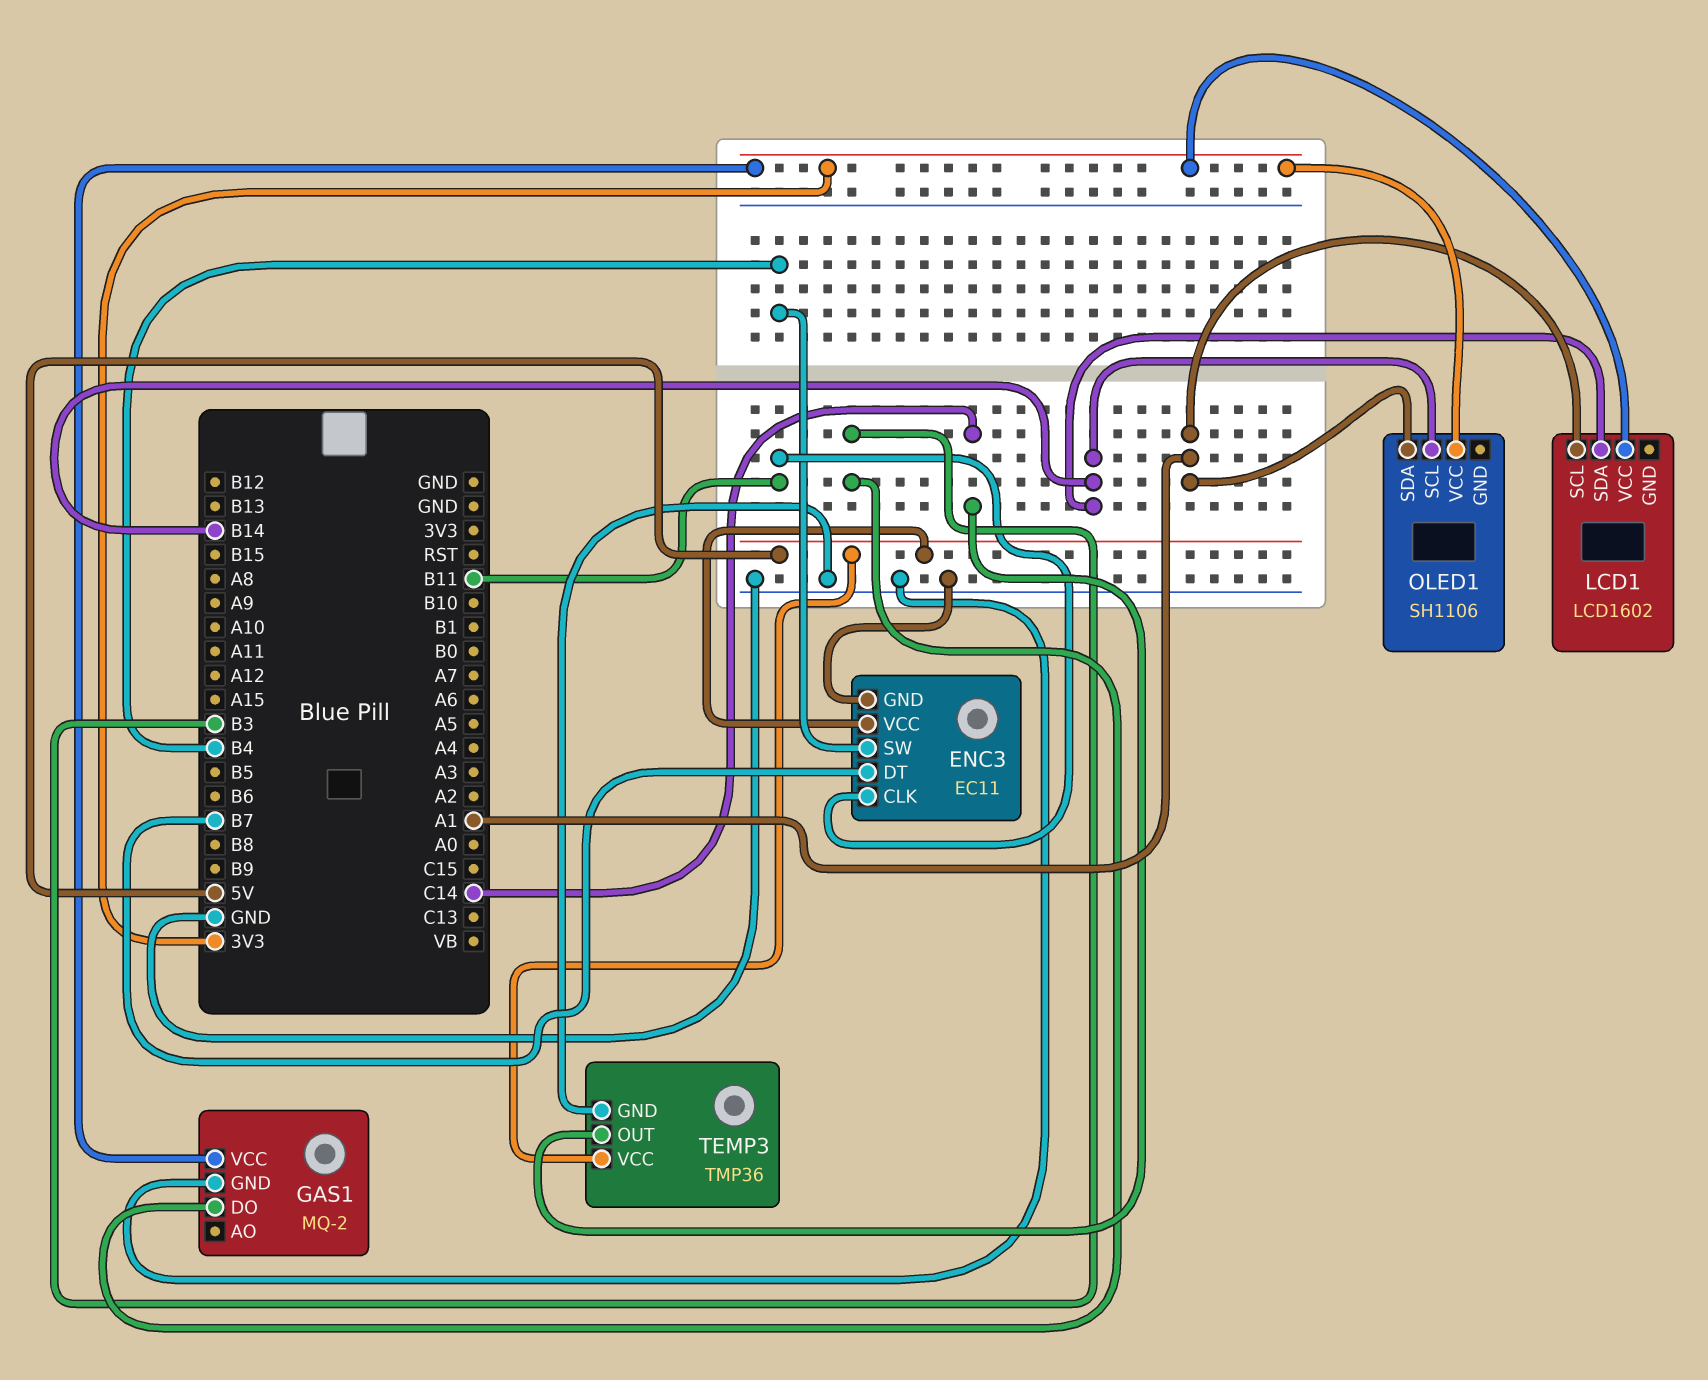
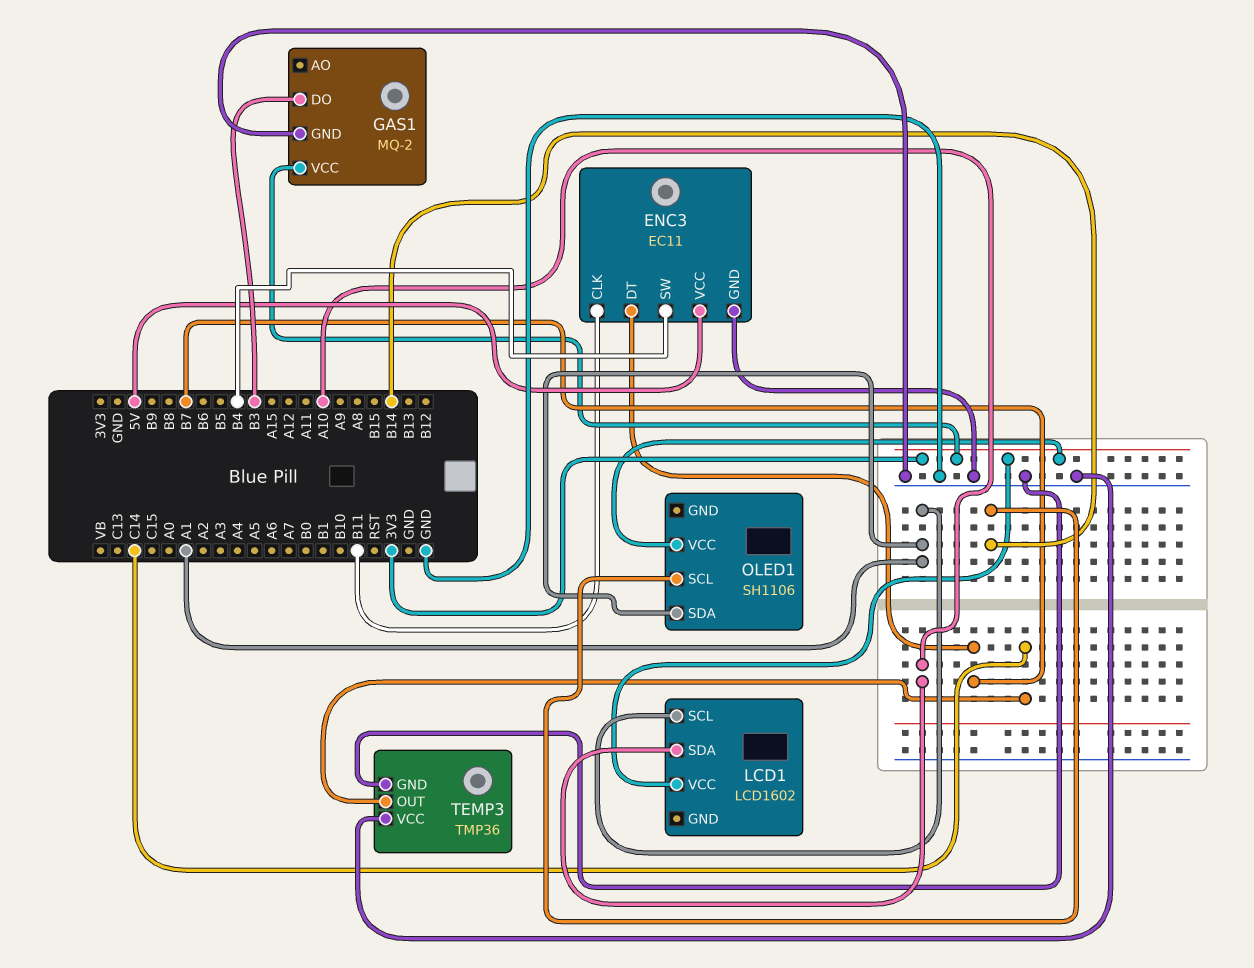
LCD1 pin SDA: B14 -> A10
TEMP3 pin VCC: 5V -> GND

